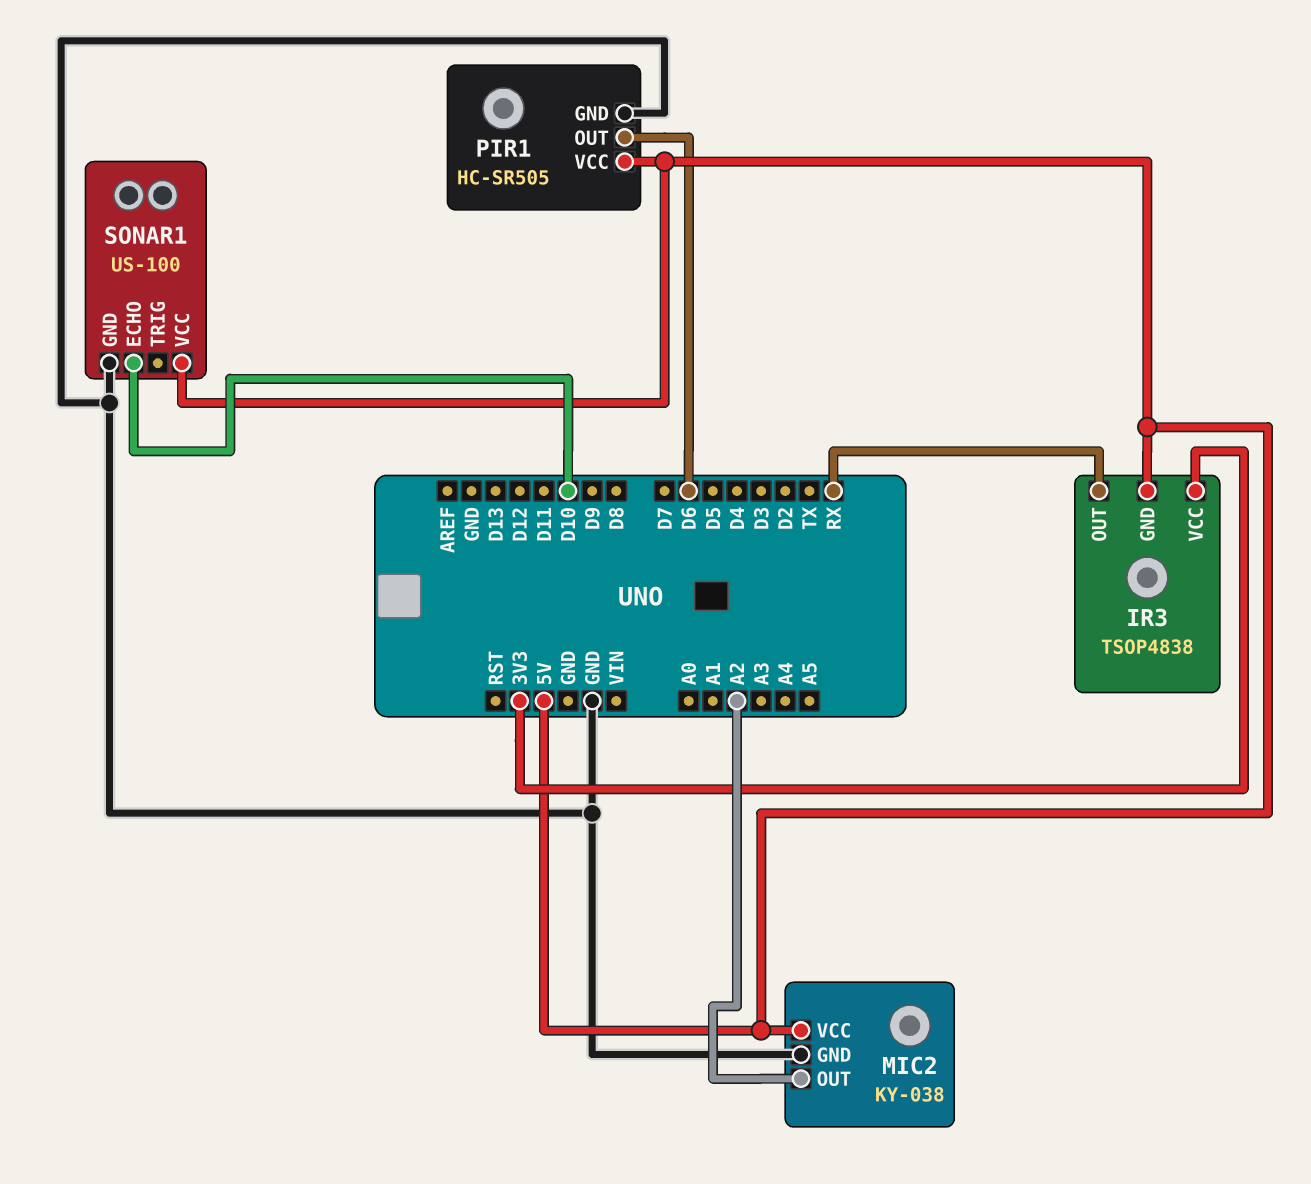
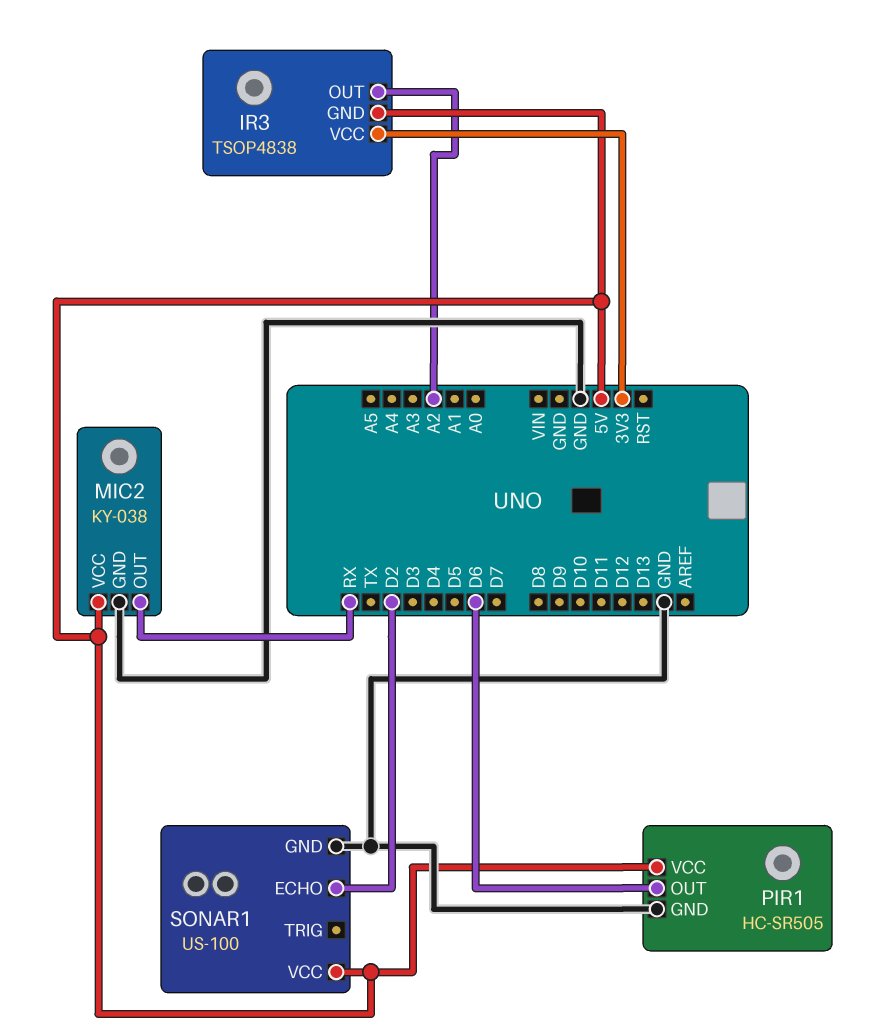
IR3 pin OUT: RX -> A2
MIC2 pin OUT: A2 -> RX
SONAR1 pin ECHO: D10 -> D2

